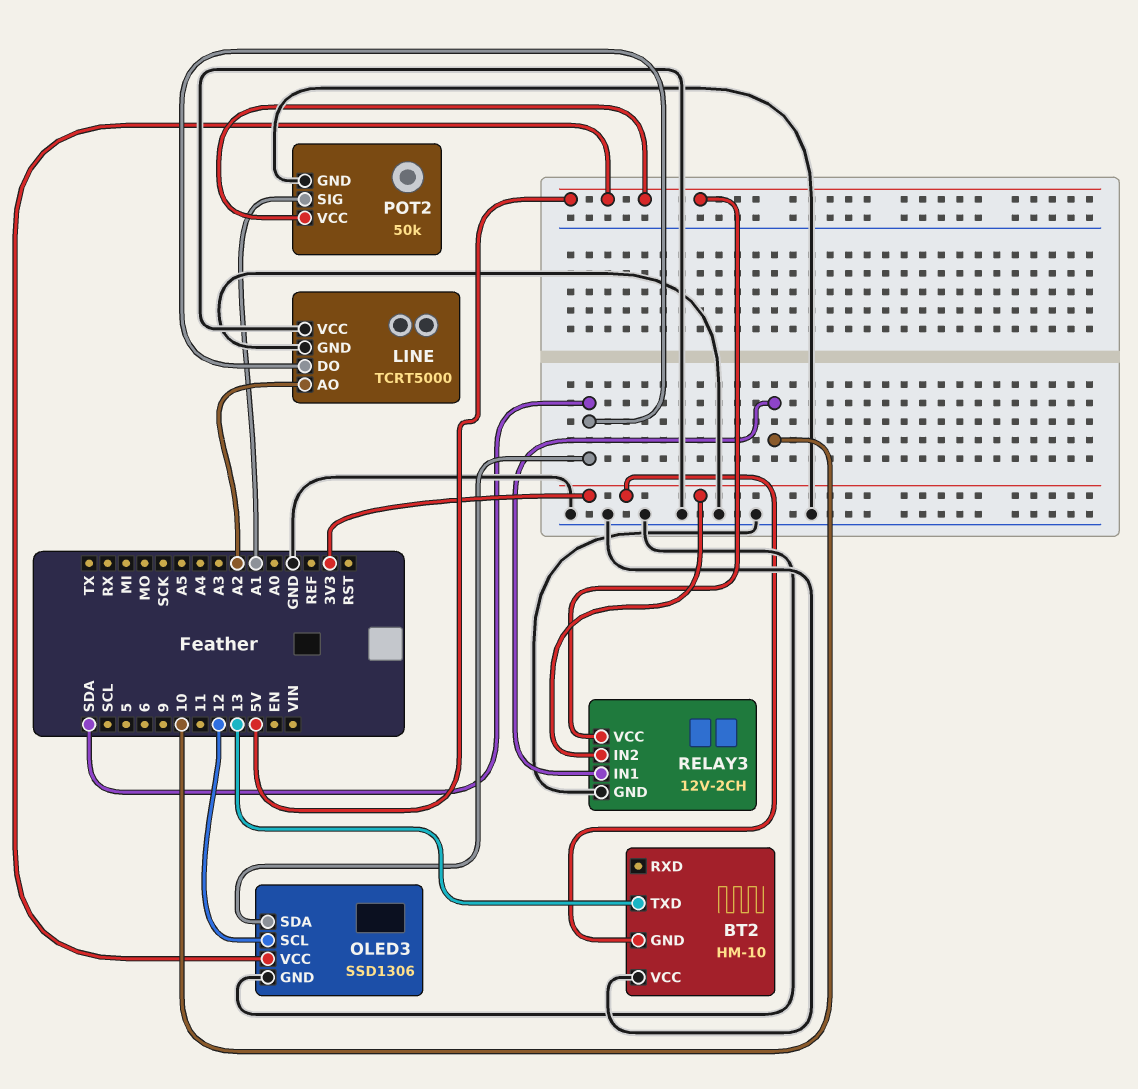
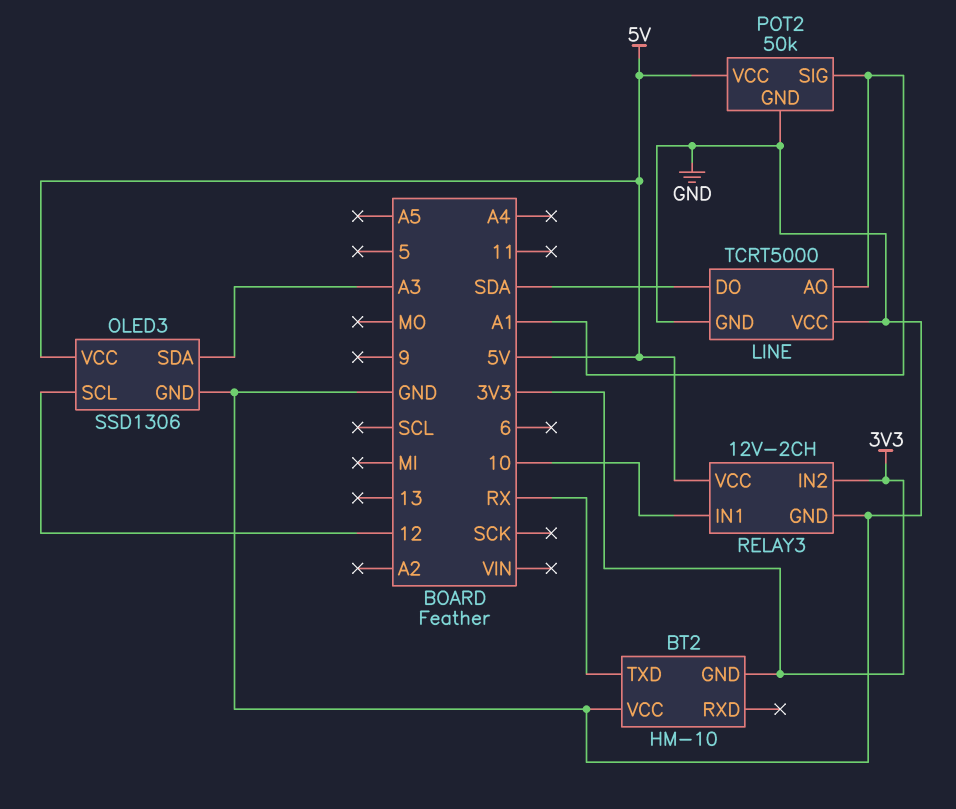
BT2 pin TXD: 13 -> RX
LINE pin AO: A2 -> A1
OLED3 pin SDA: SDA -> A3

